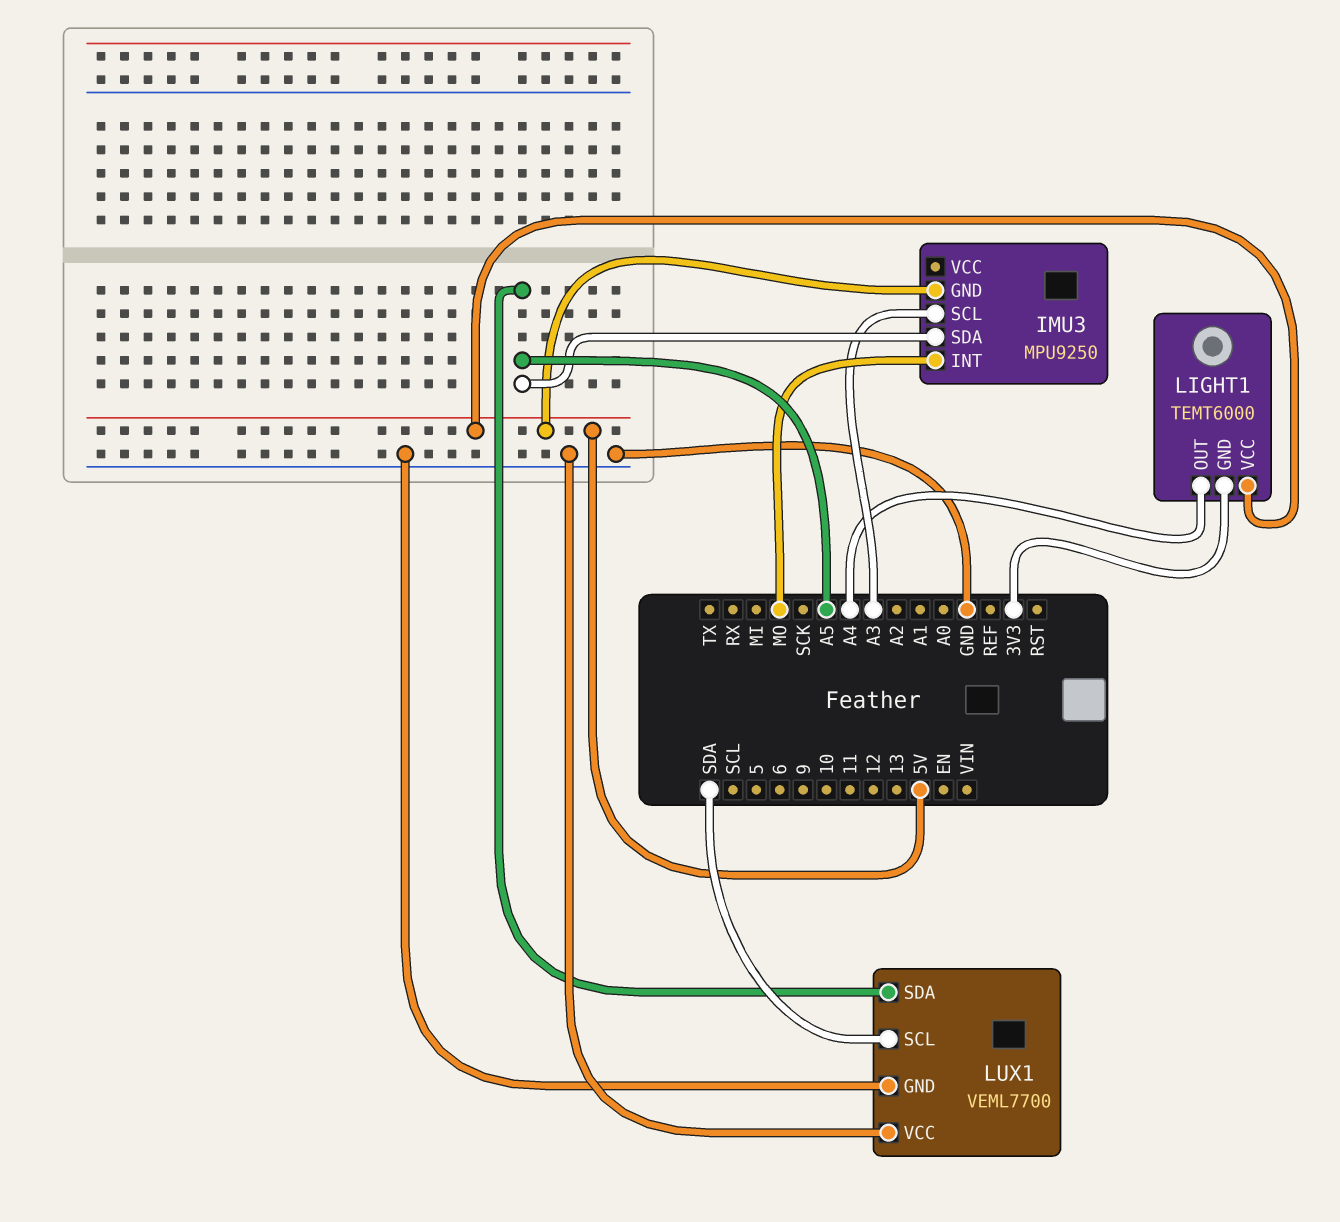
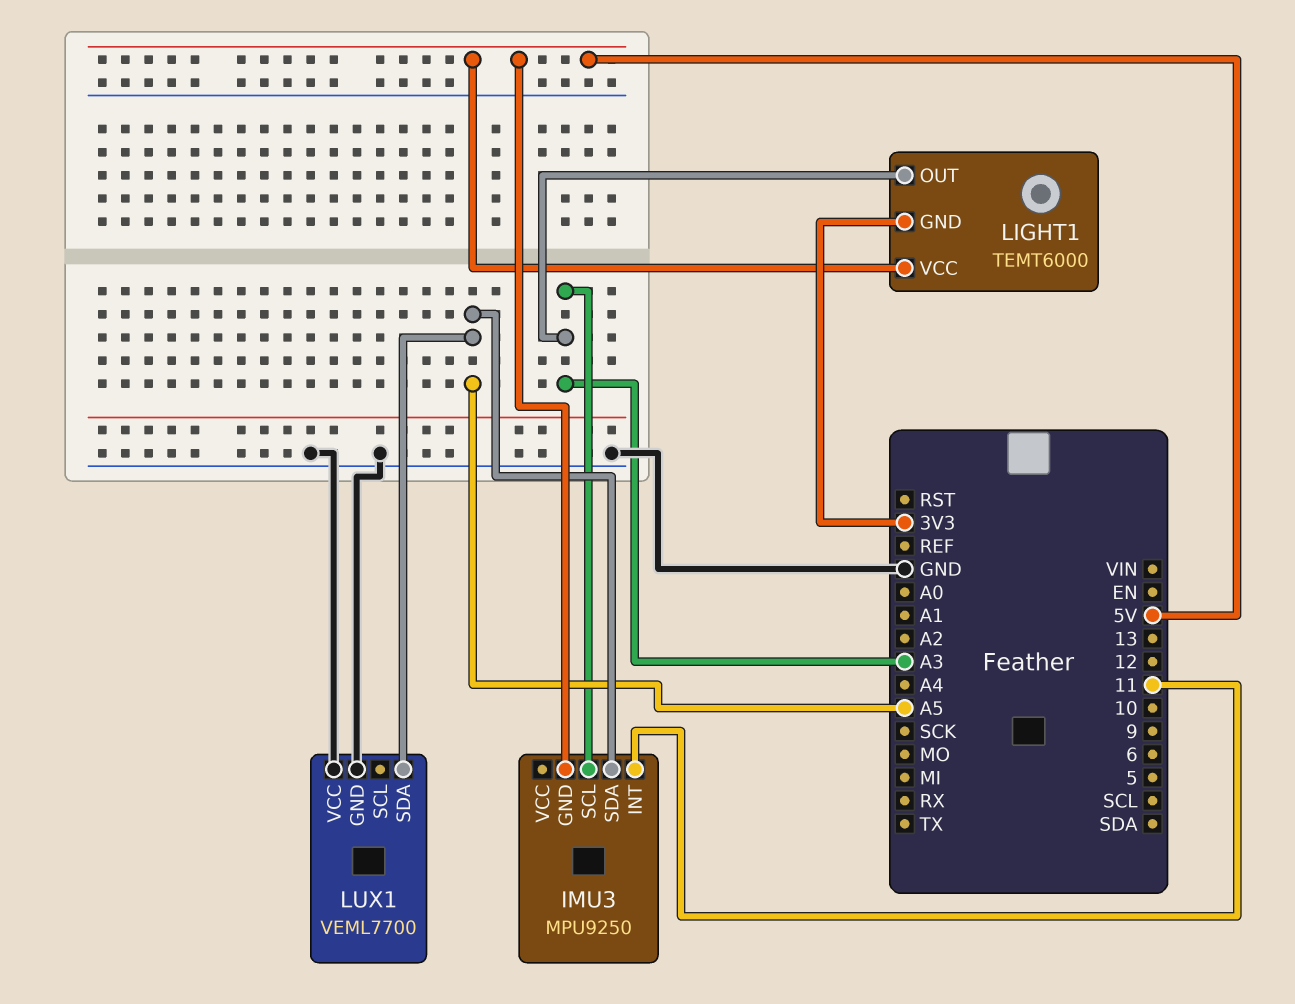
IMU3 pin INT: MO -> 11
LIGHT1 pin OUT: A4 -> A3
LUX1 pin SCL: SDA -> none

